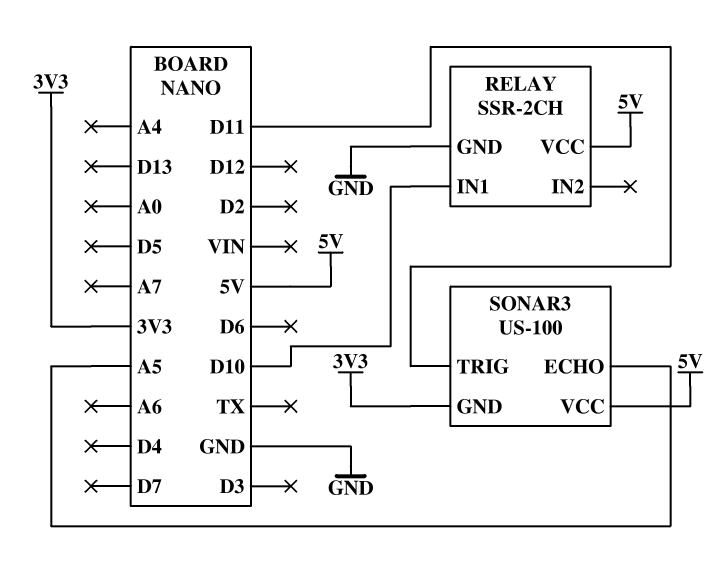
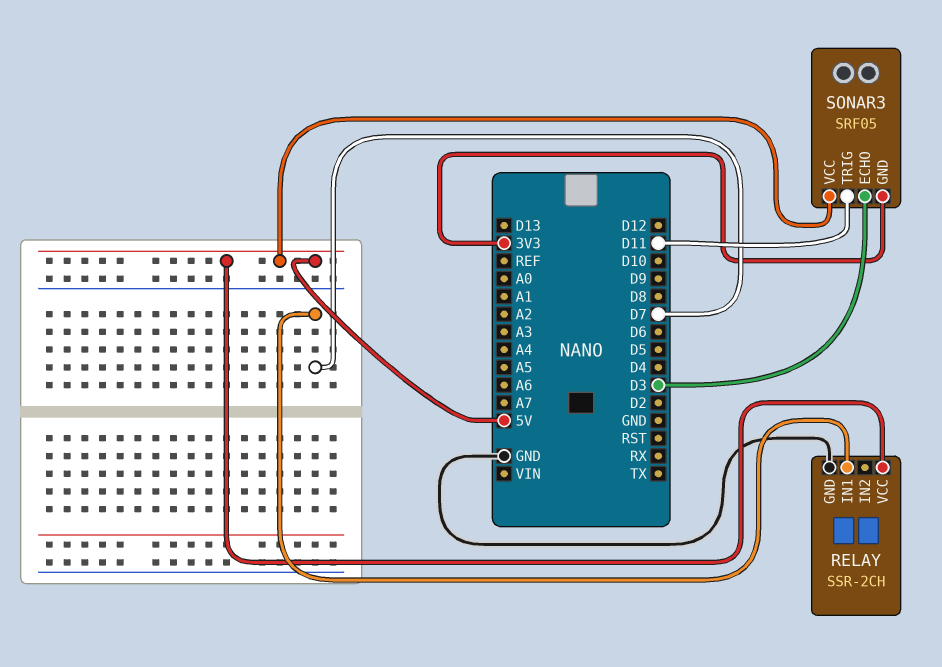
RELAY pin IN1: D10 -> D7
SONAR3: US-100 -> SRF05
SONAR3 pin ECHO: A5 -> D3

